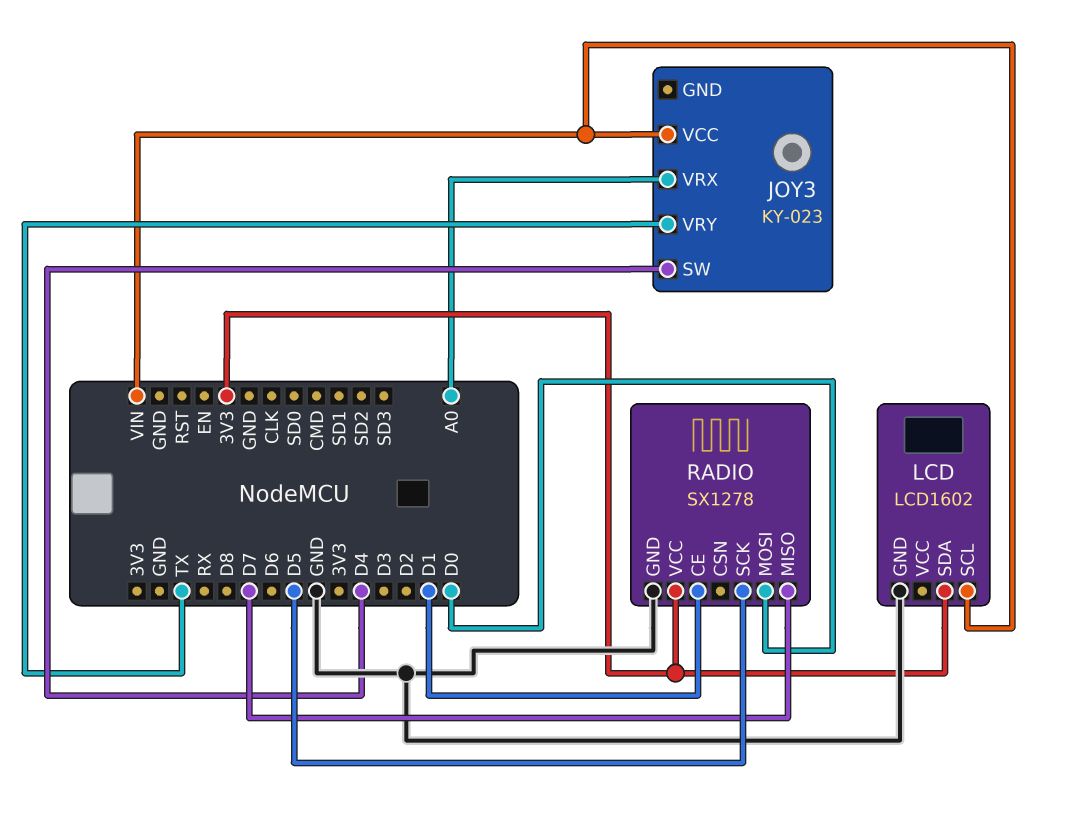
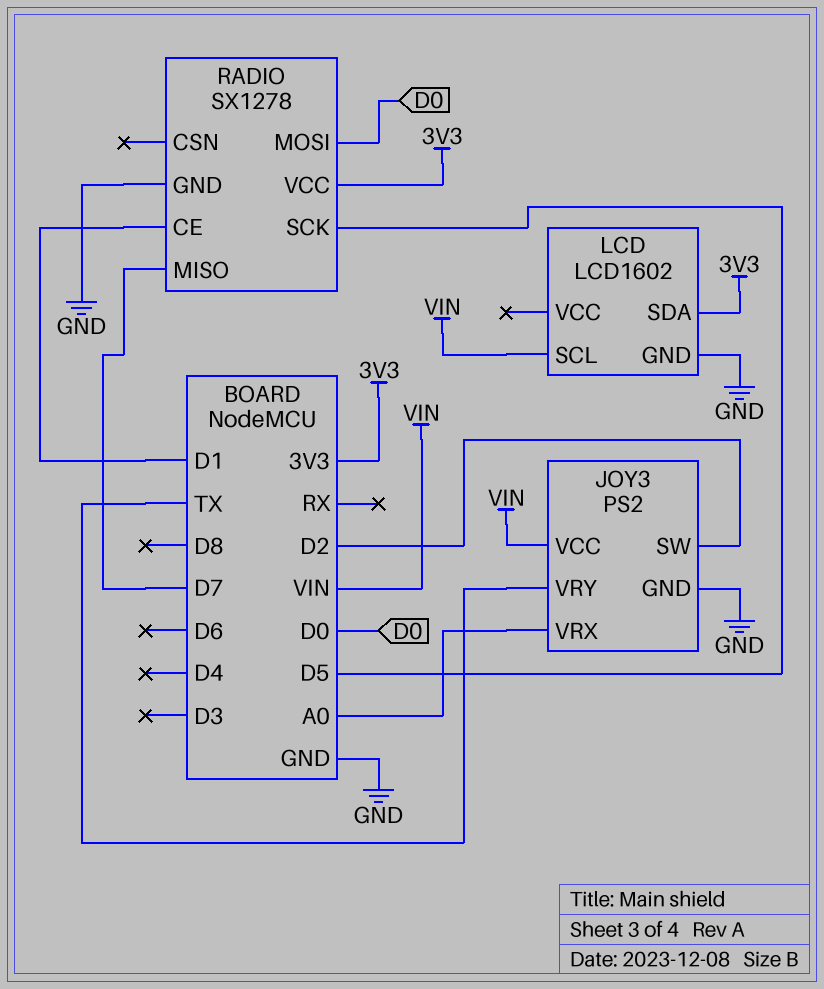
JOY3: KY-023 -> PS2
JOY3 pin GND: none -> GND
JOY3 pin SW: D4 -> D2

